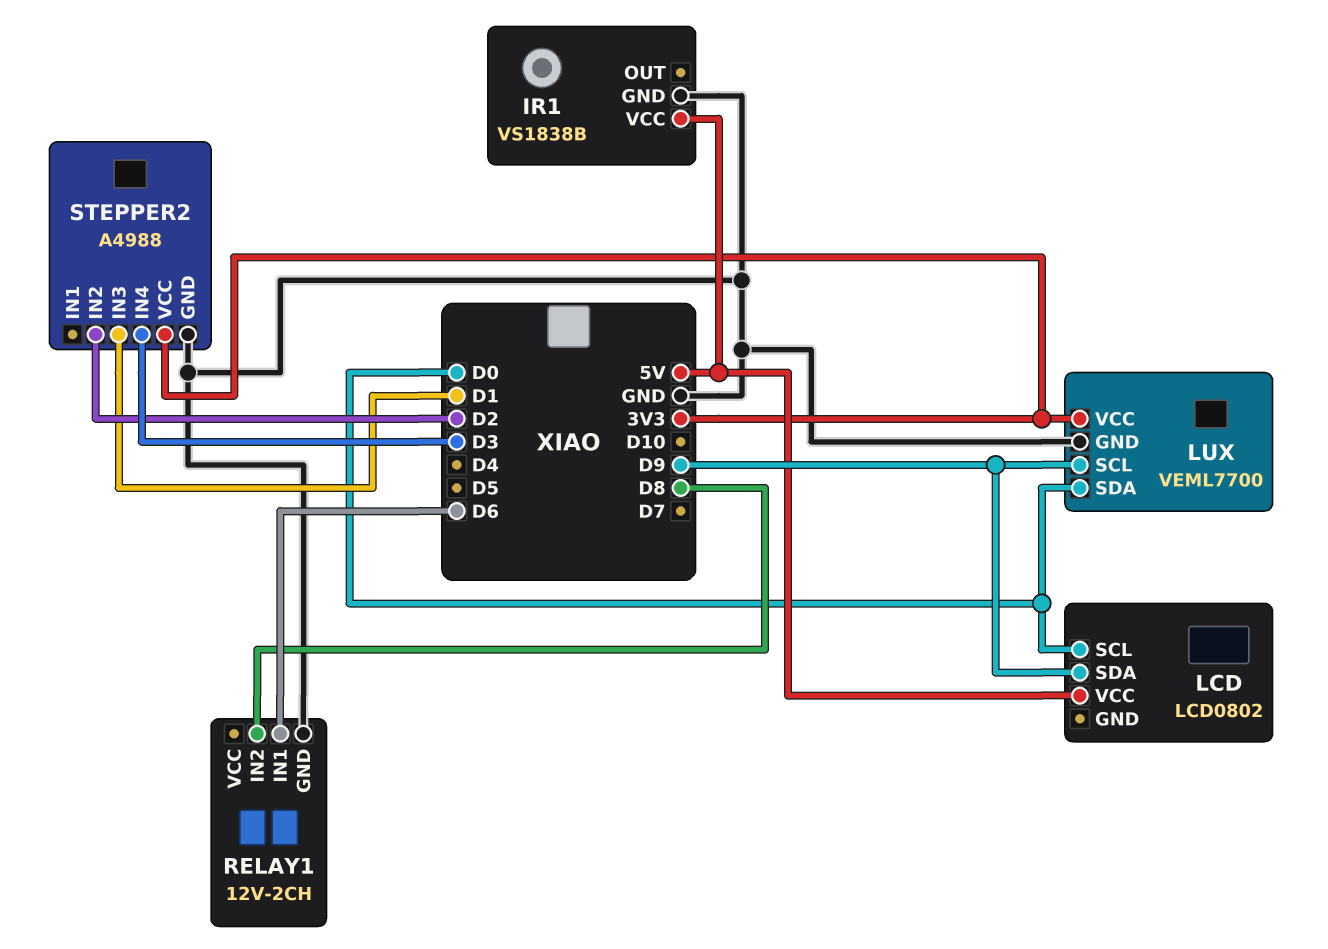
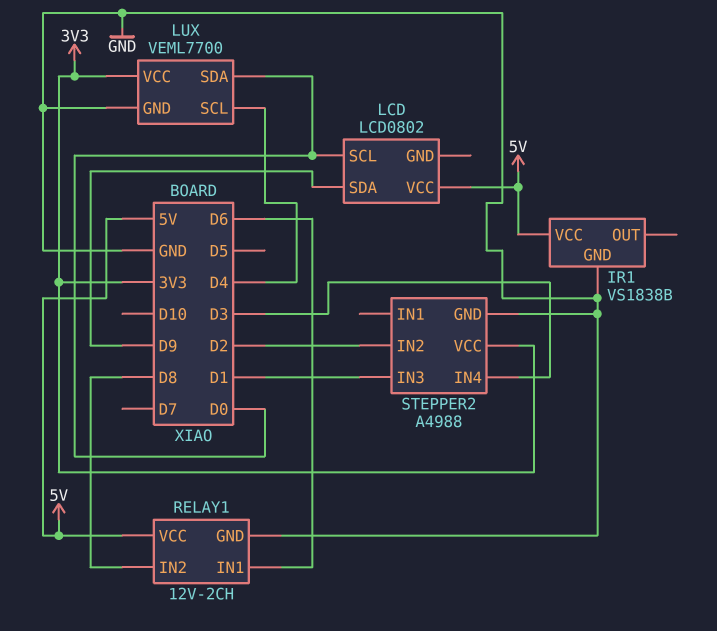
LUX pin SCL: D9 -> D4
RELAY1 pin VCC: none -> 5V

